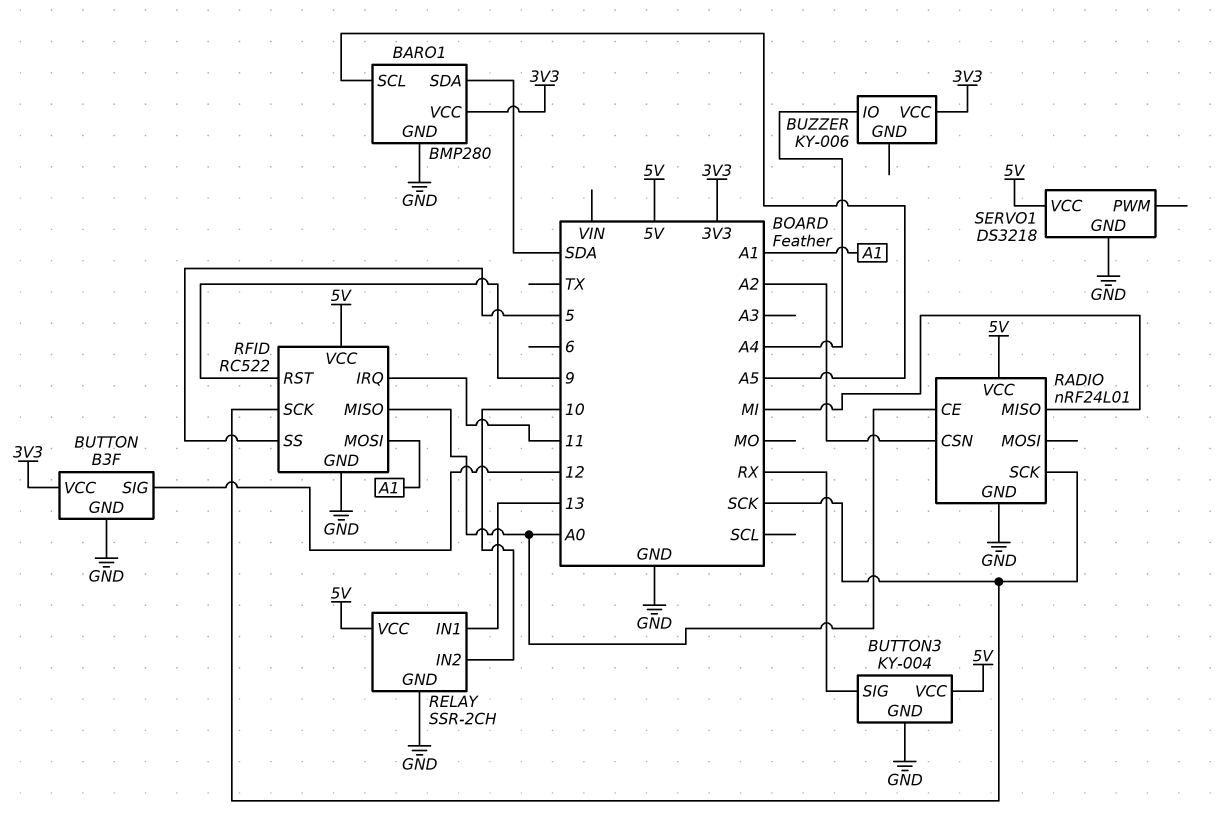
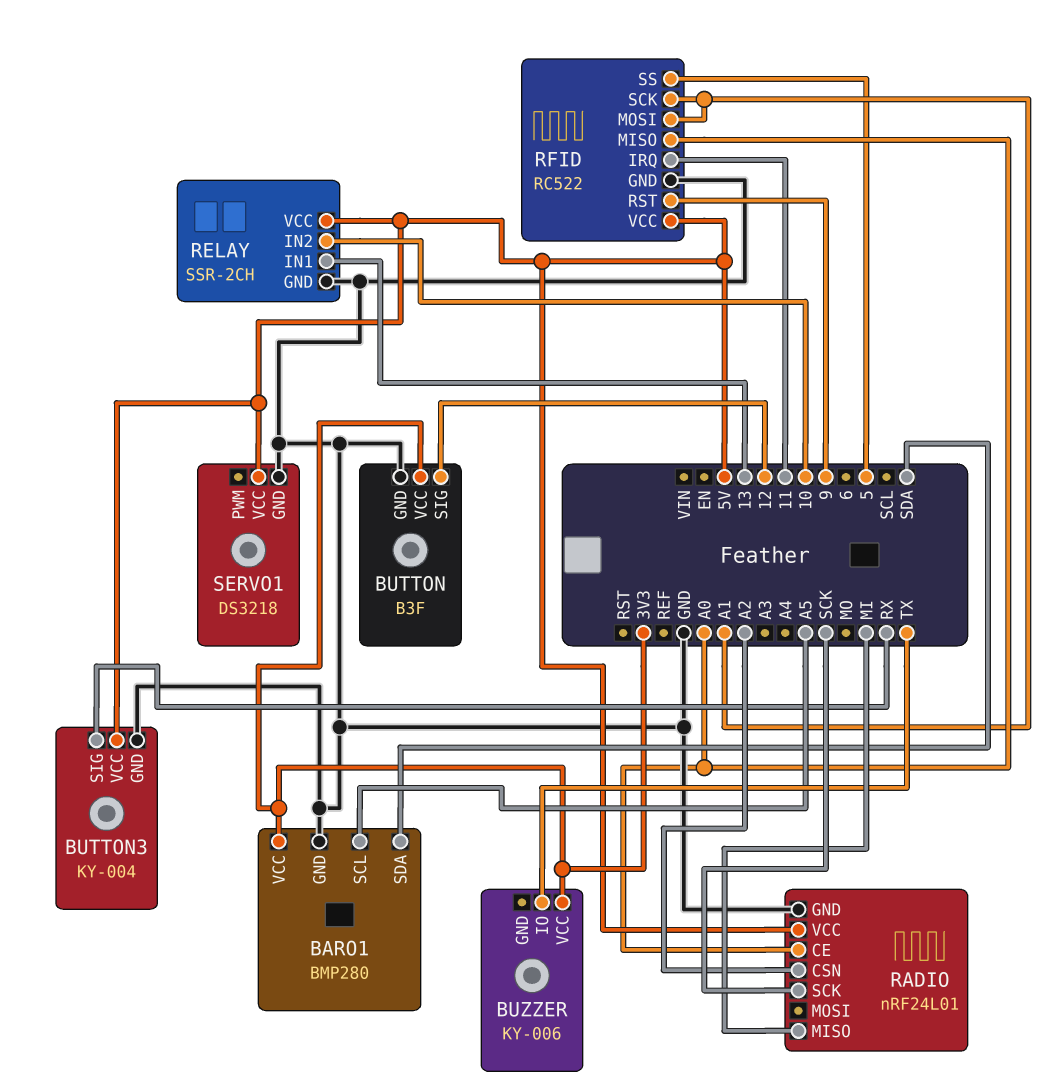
BUZZER pin IO: A4 -> TX
RFID pin SCK: SCK -> A1

